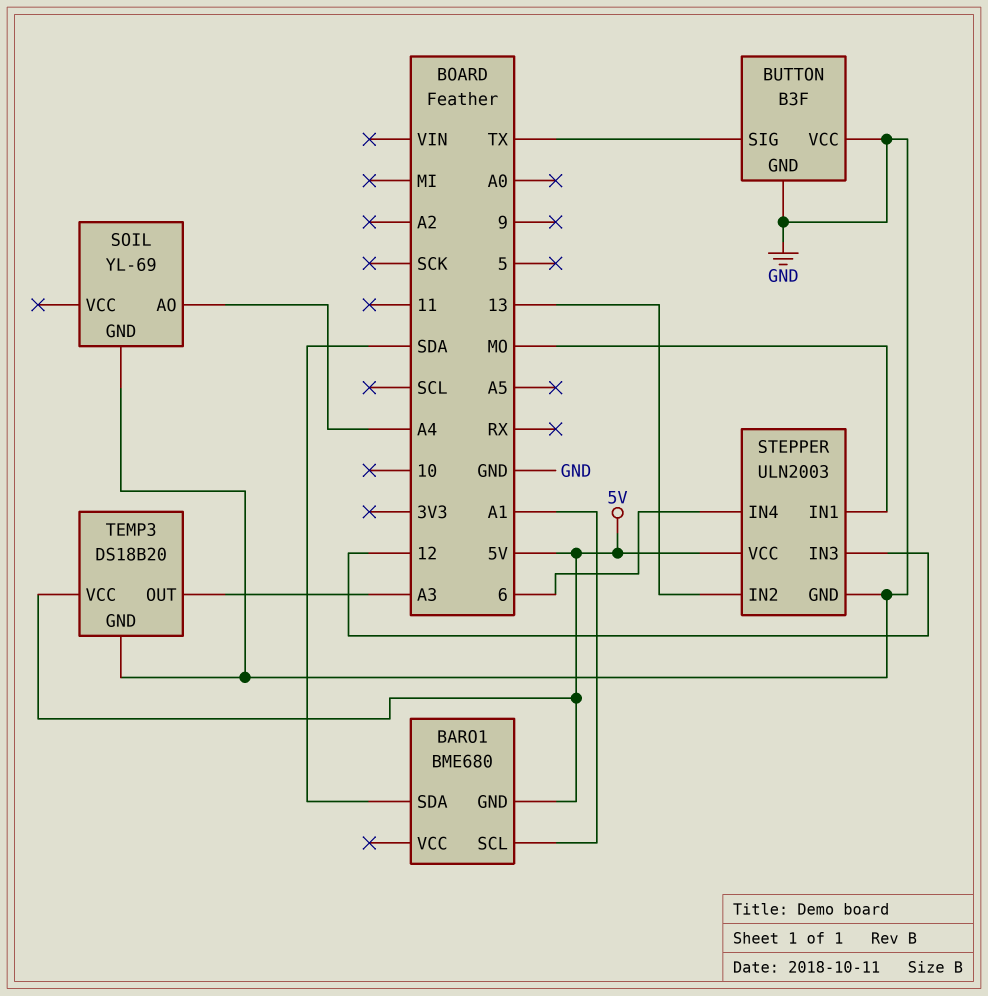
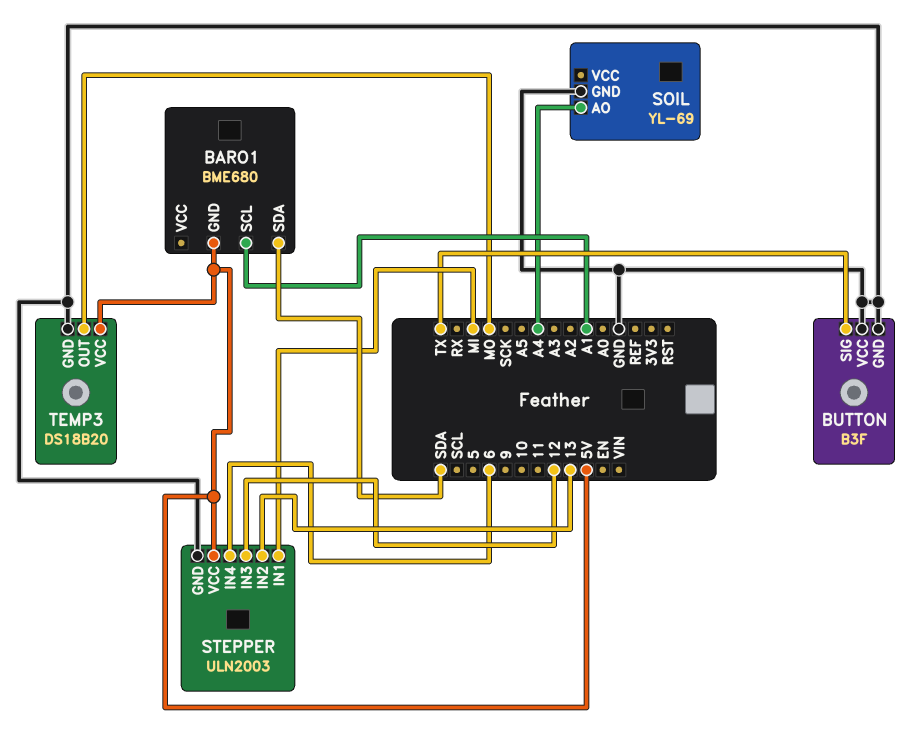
STEPPER pin IN1: MO -> MI
TEMP3 pin OUT: A3 -> MO

